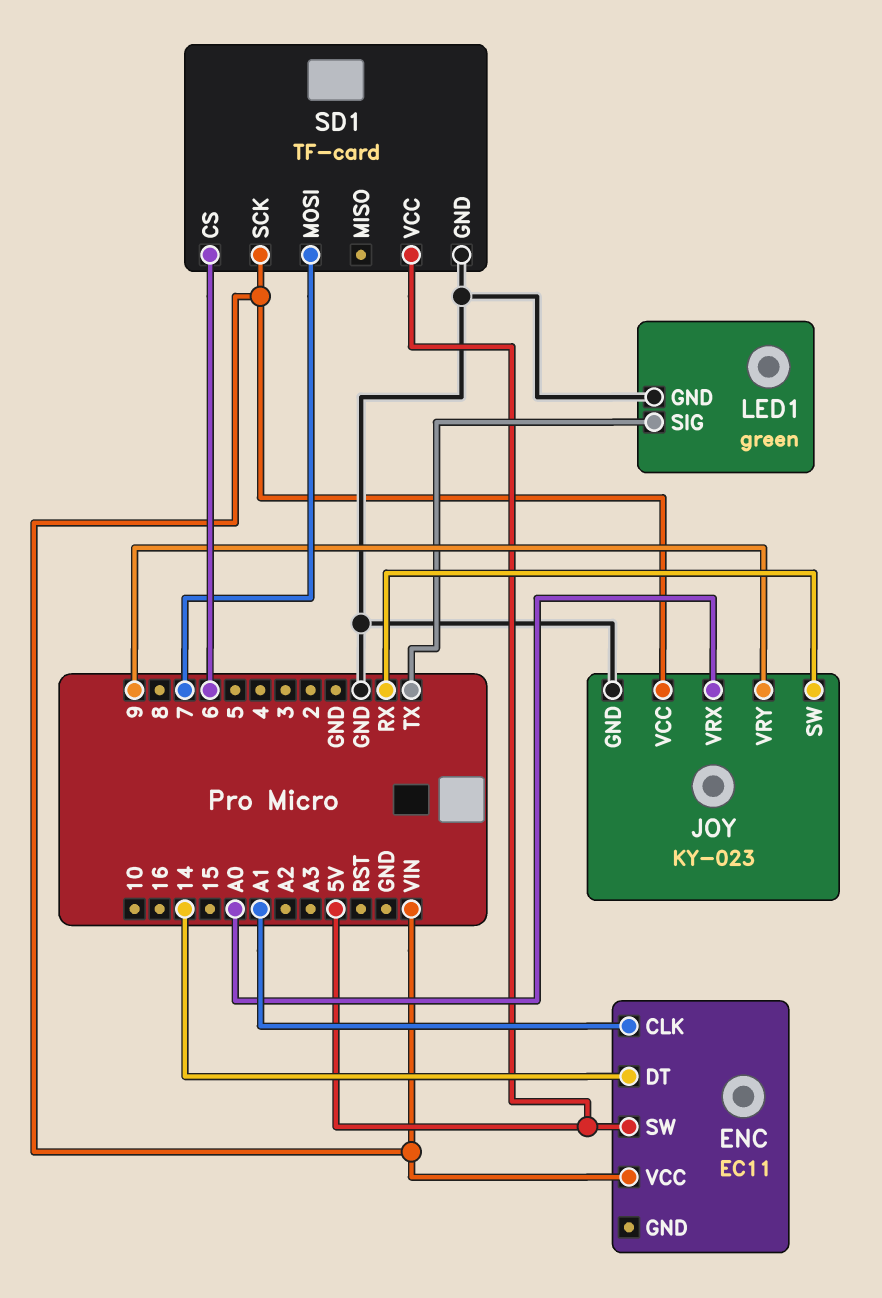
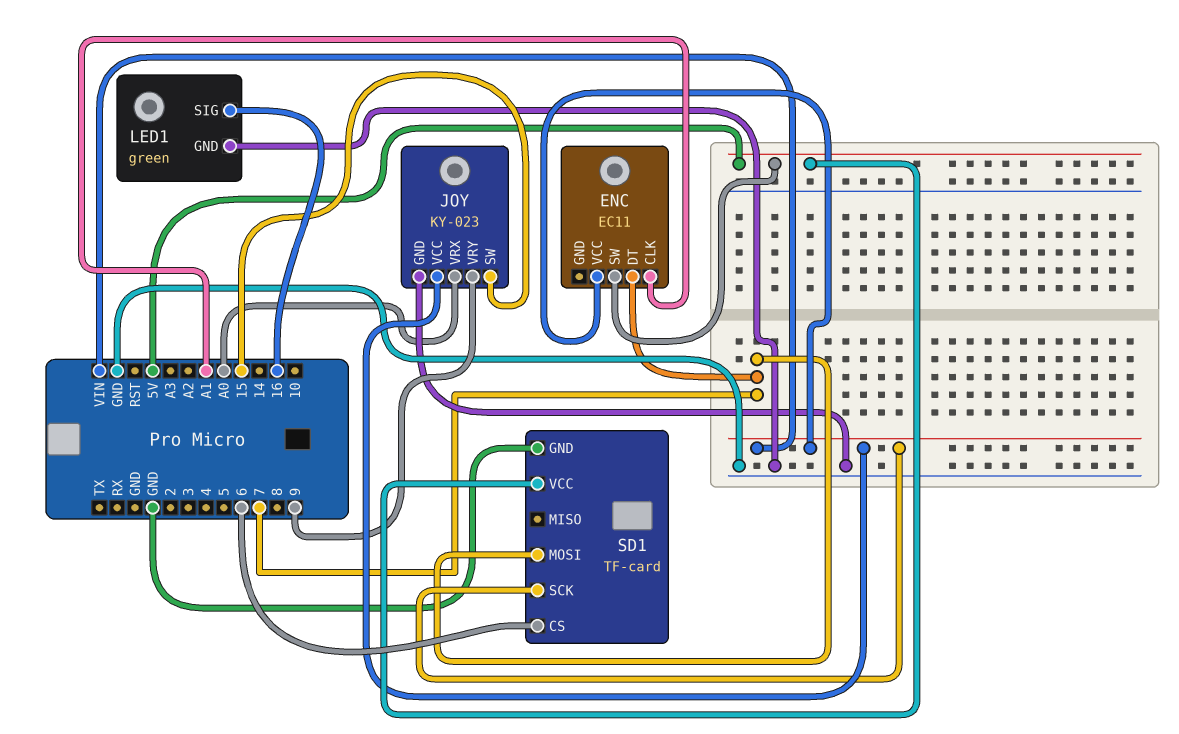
ENC pin DT: 14 -> 7
JOY pin SW: RX -> 15
LED1 pin SIG: TX -> 16

